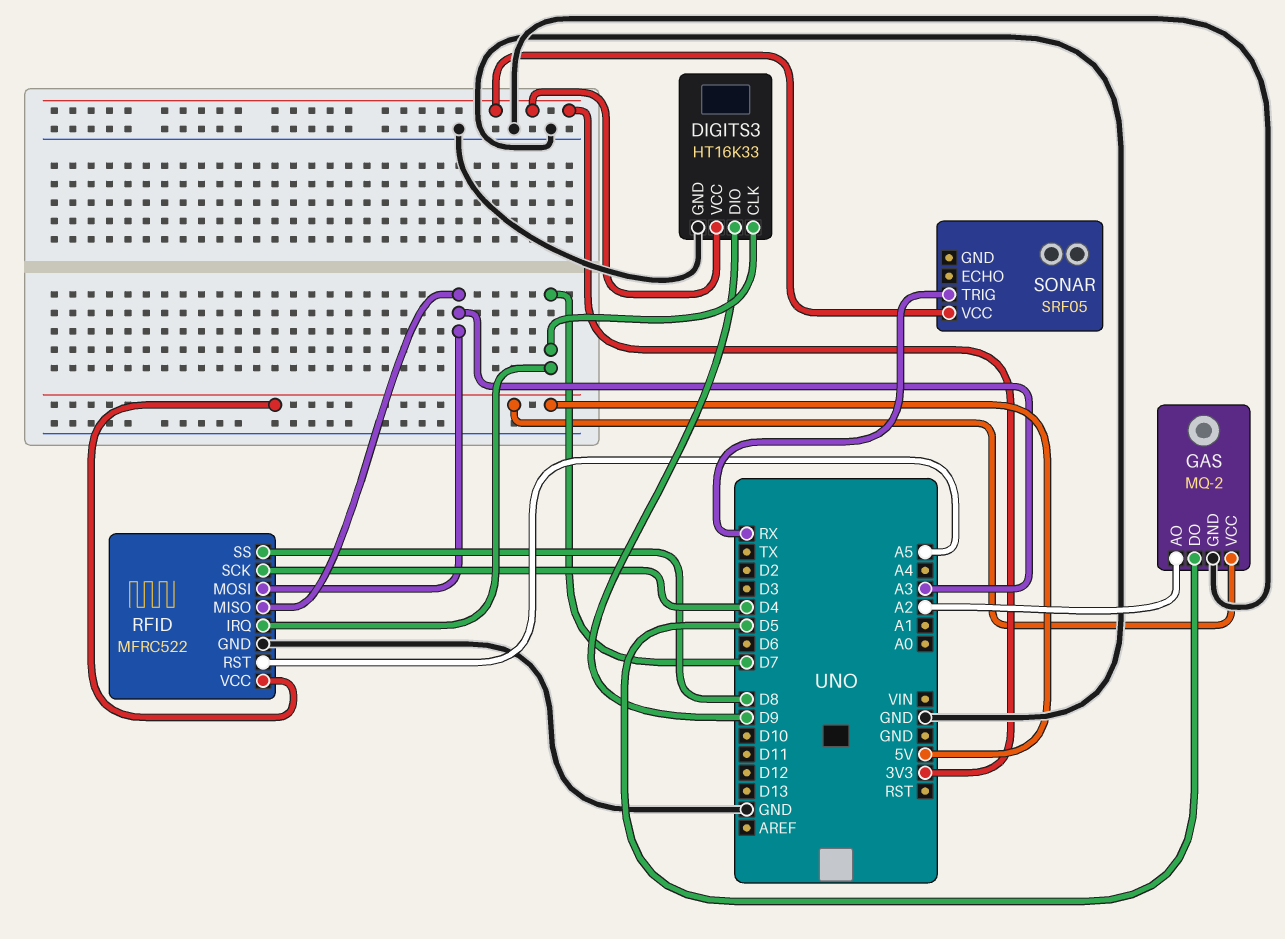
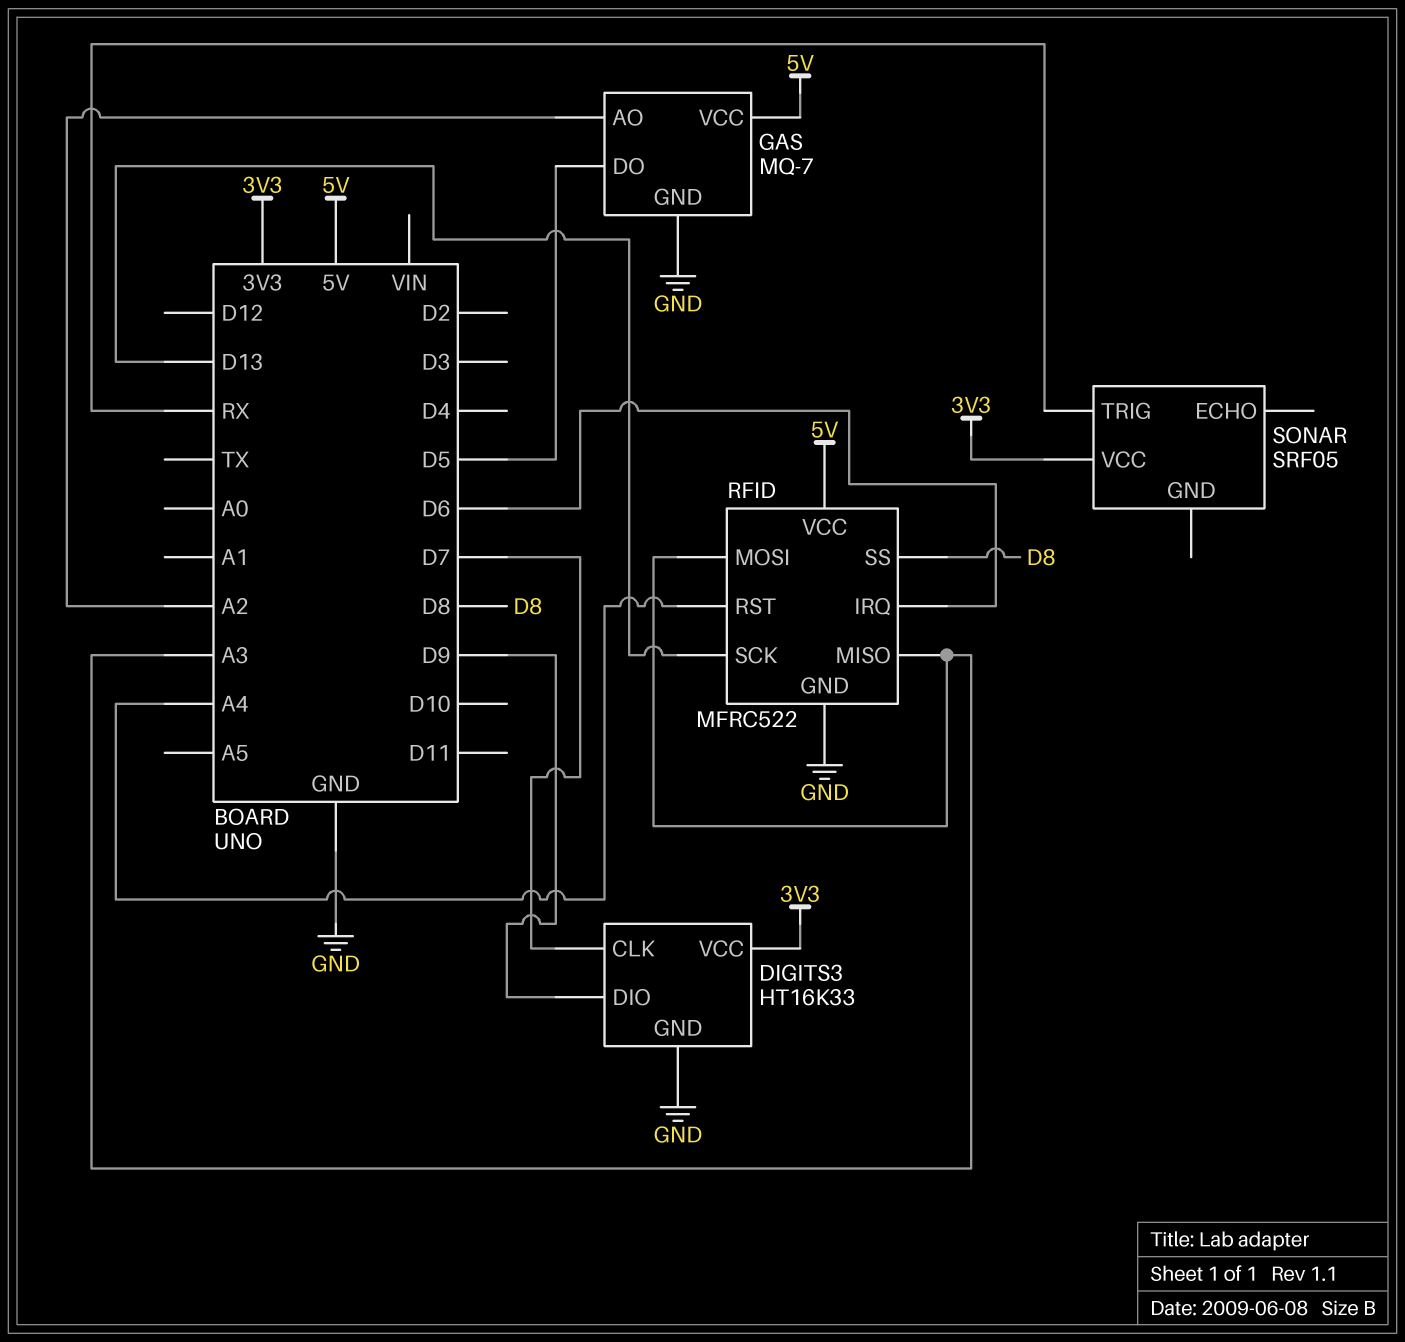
GAS: MQ-2 -> MQ-7
RFID pin IRQ: D7 -> D6
RFID pin RST: A5 -> A4
RFID pin SCK: D4 -> D13

